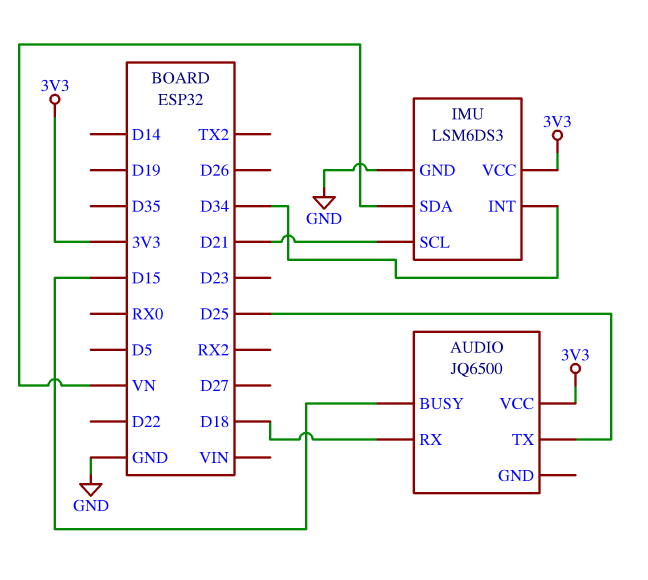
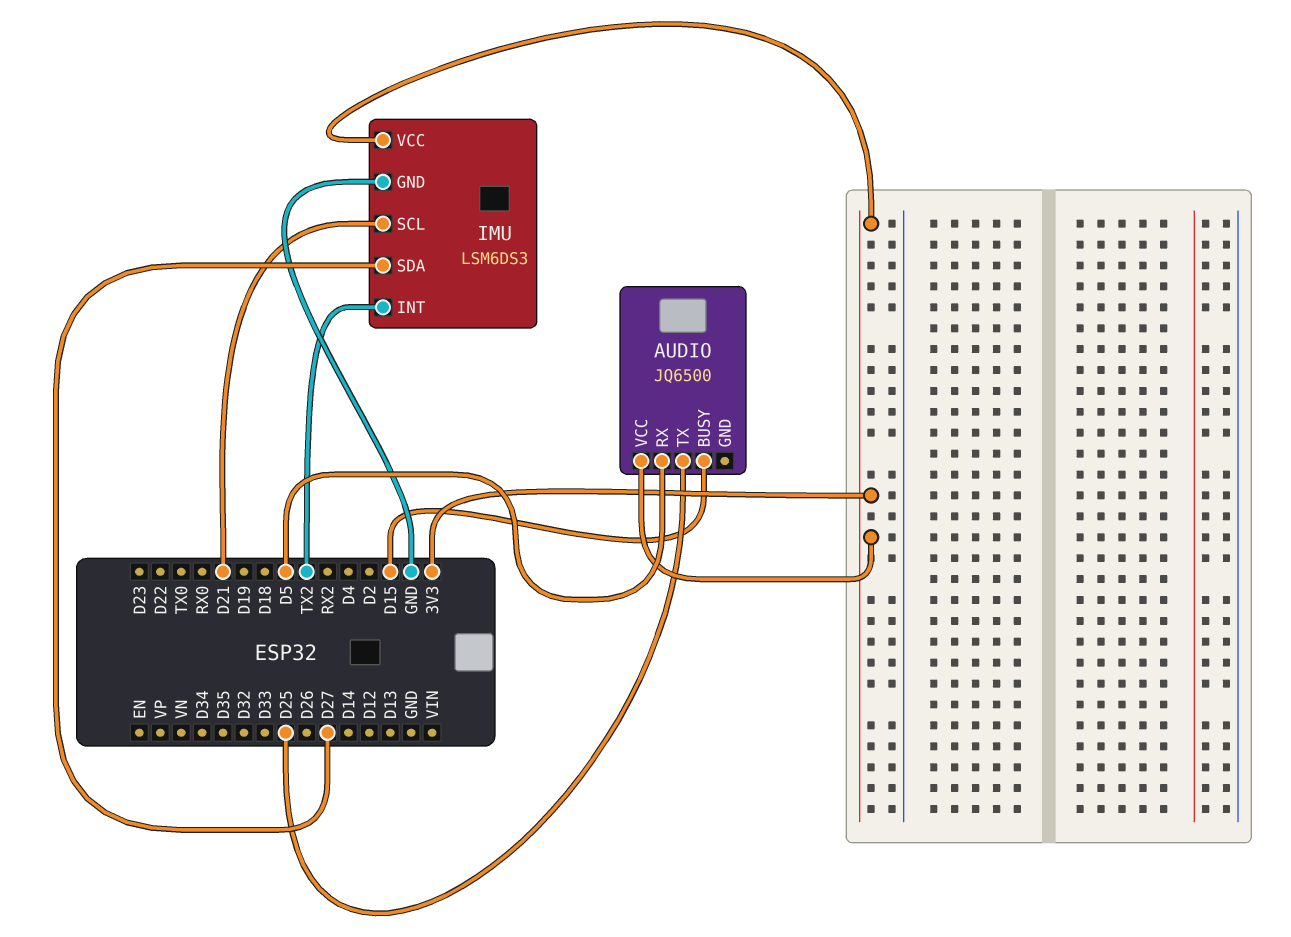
AUDIO pin RX: D18 -> D5
IMU pin INT: D34 -> TX2
IMU pin SDA: VN -> D27

